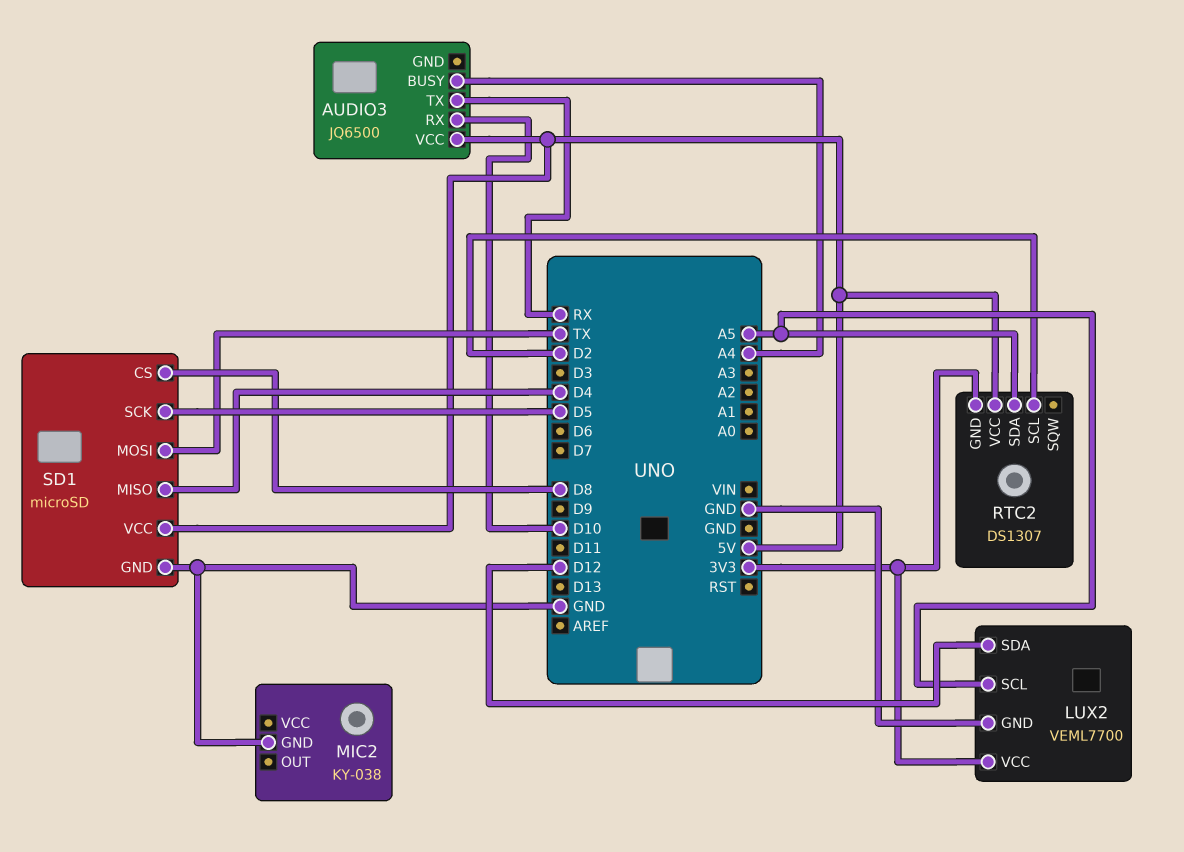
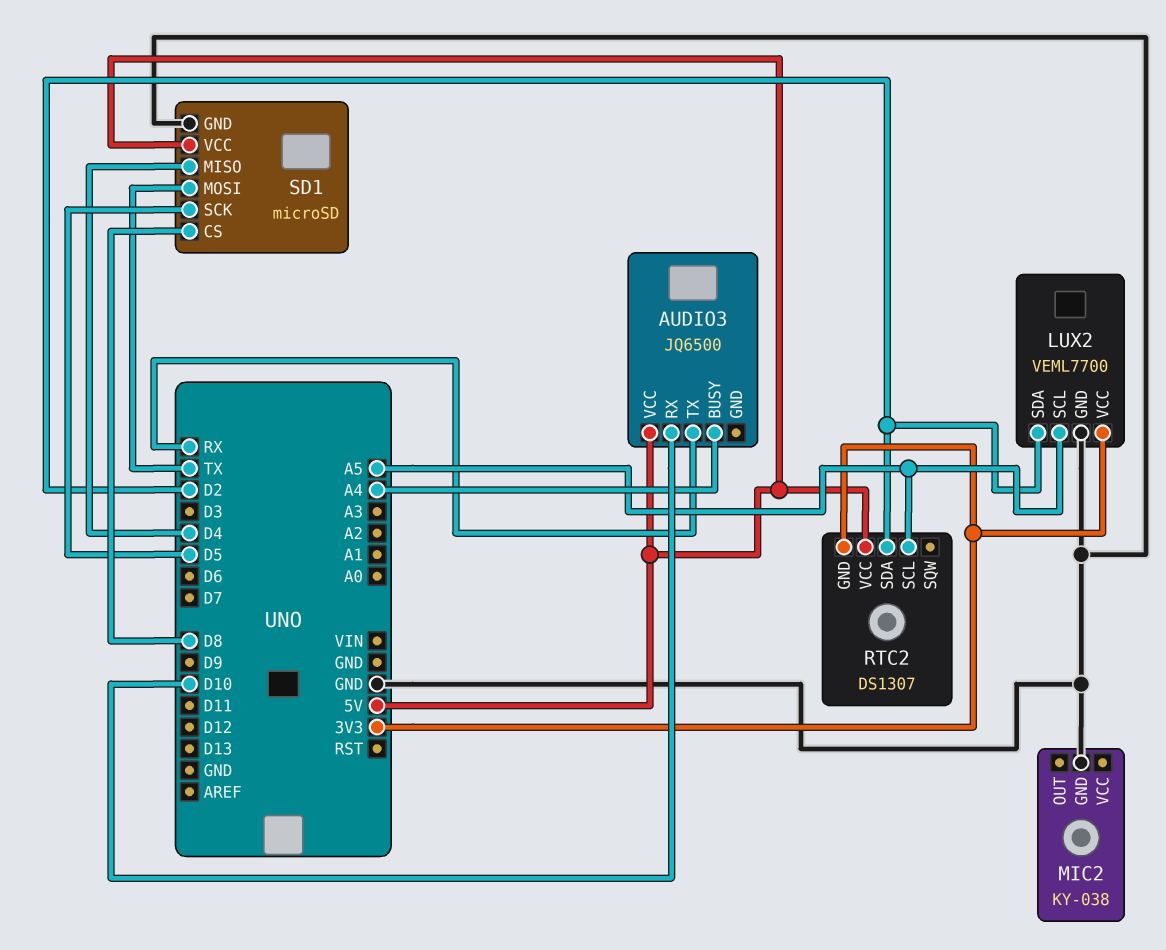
LUX2 pin SDA: D12 -> D2
RTC2 pin SCL: D2 -> A5
RTC2 pin SDA: A5 -> D2

